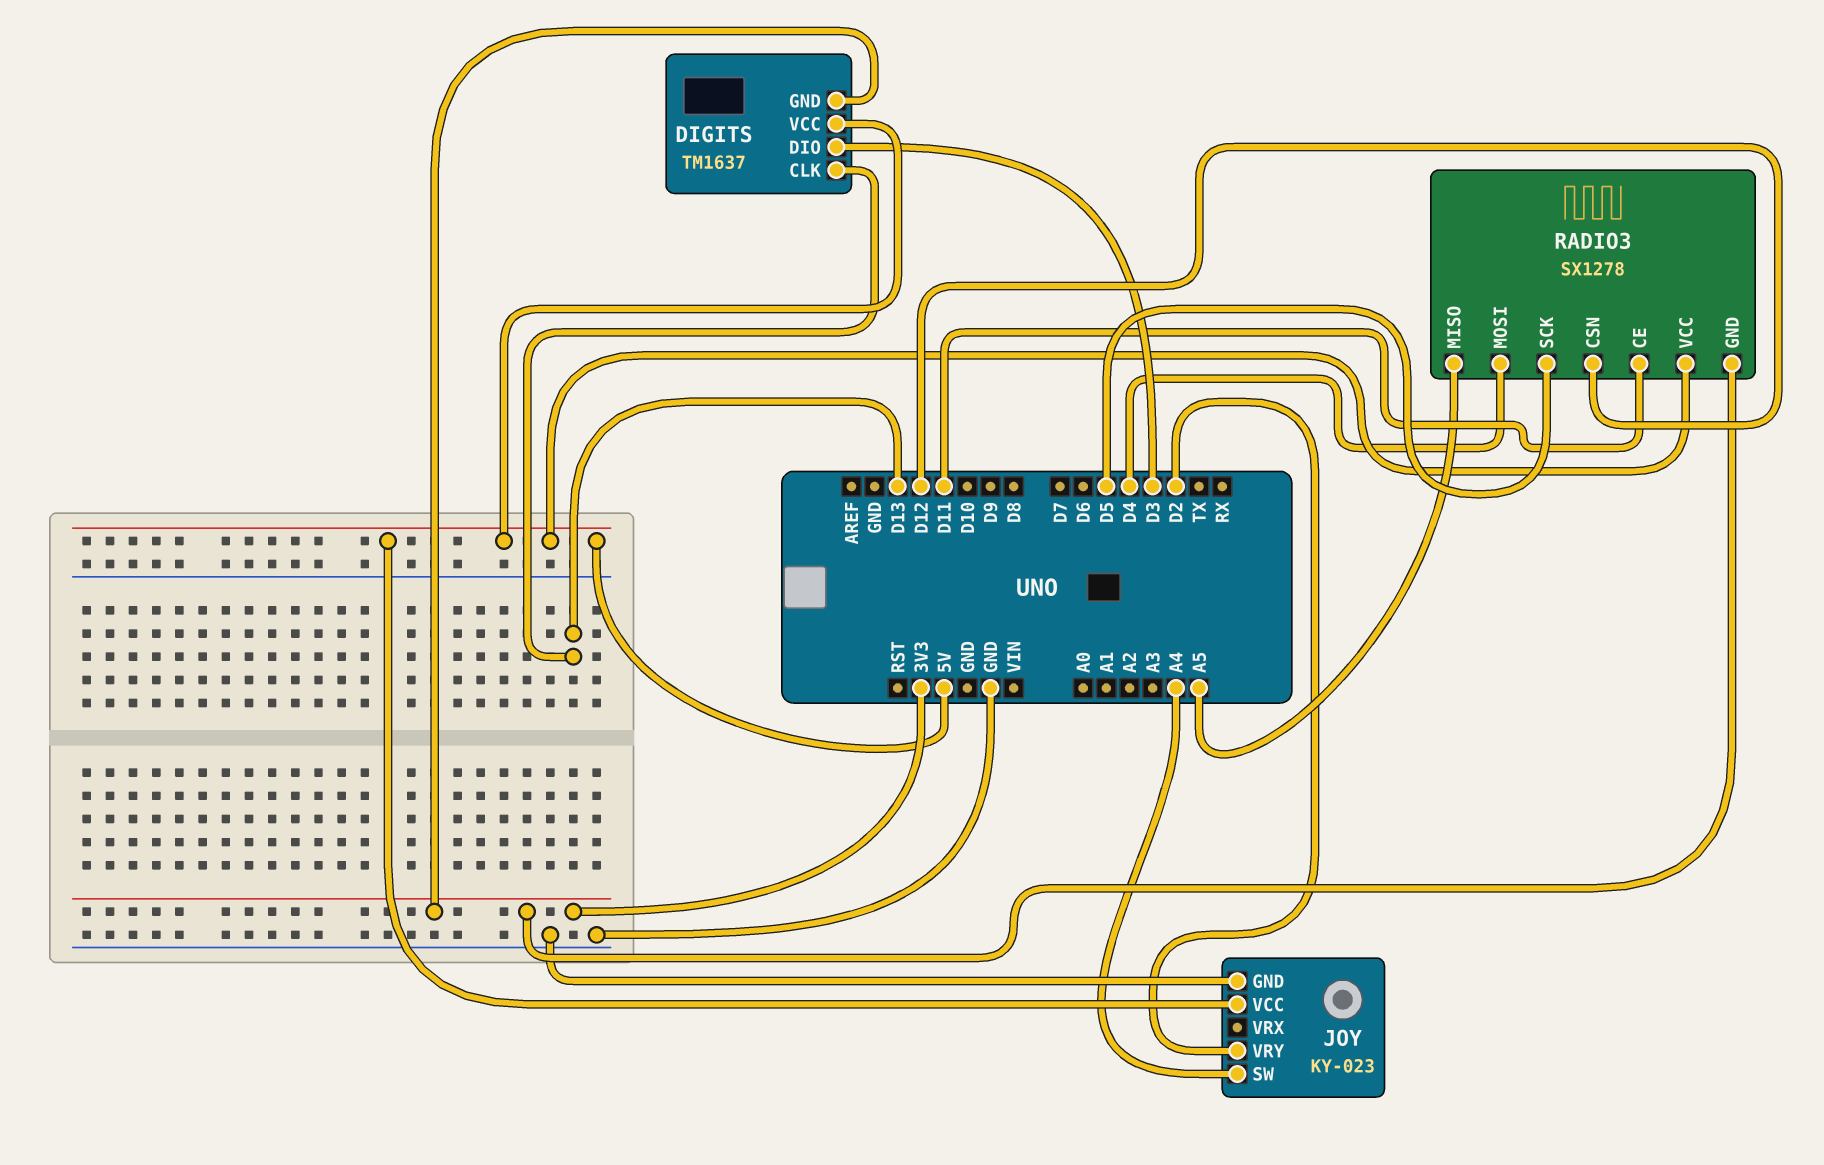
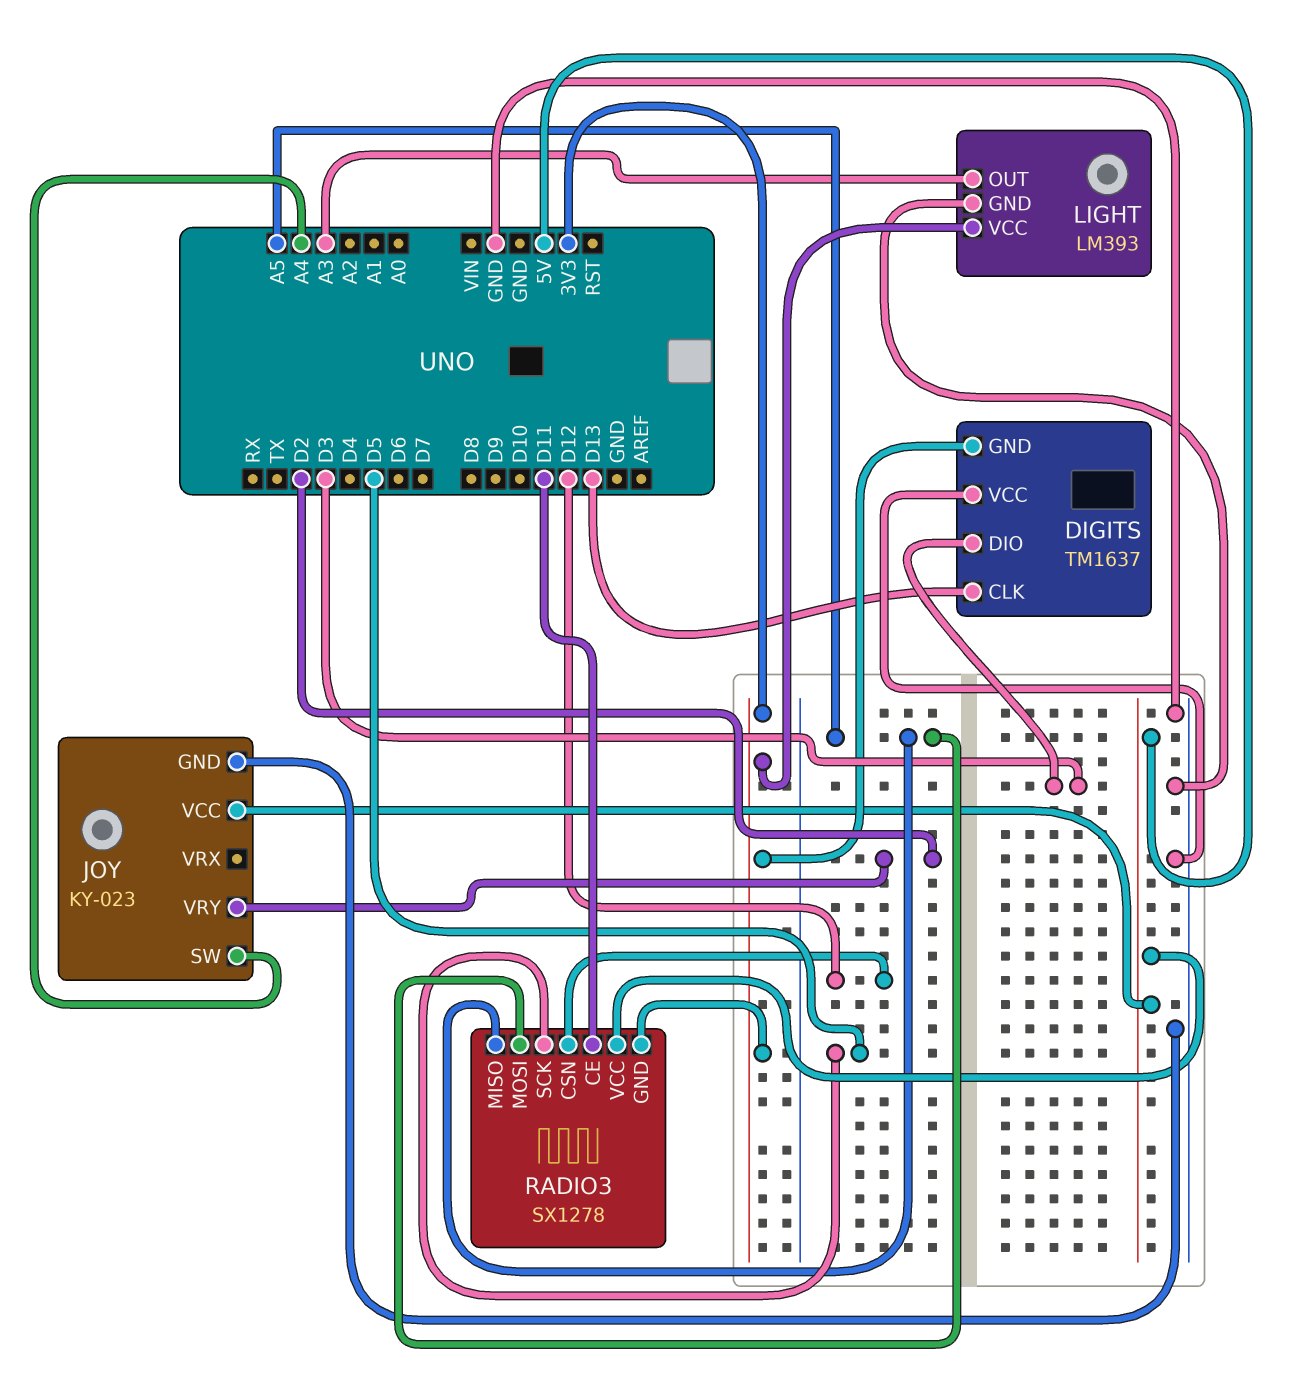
DIGITS pin VCC: 5V -> GND
LIGHT: none -> LM393
LIGHT pin GND: none -> GND
LIGHT pin OUT: none -> A3
LIGHT pin VCC: none -> 3V3
RADIO3 pin MOSI: D4 -> A5

